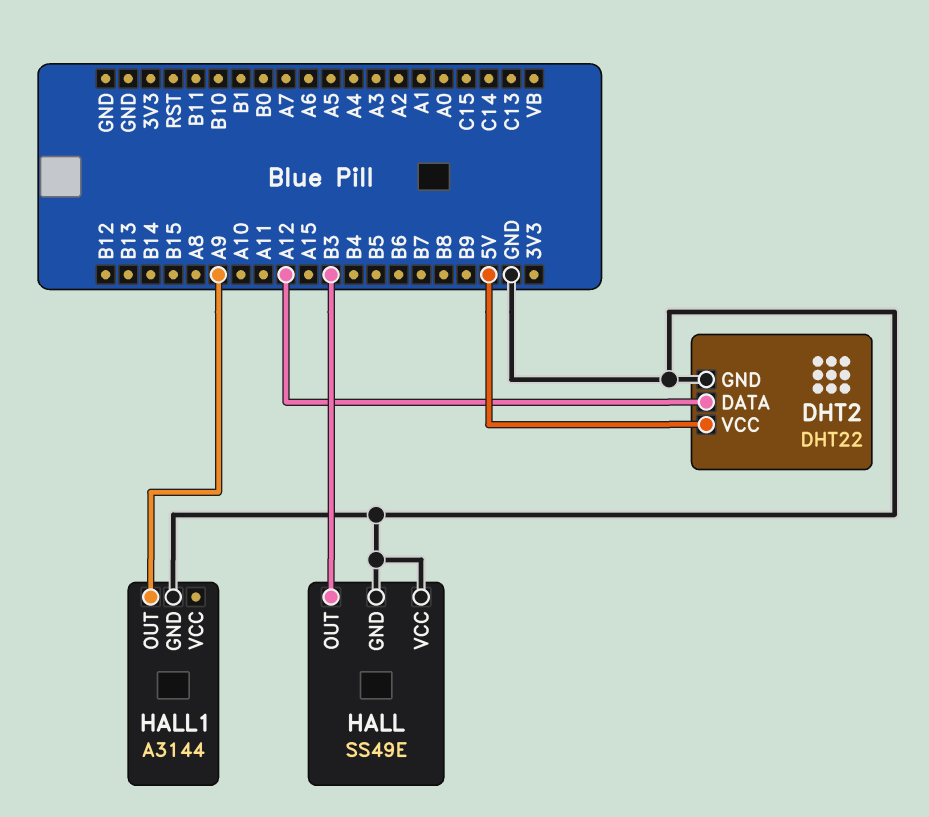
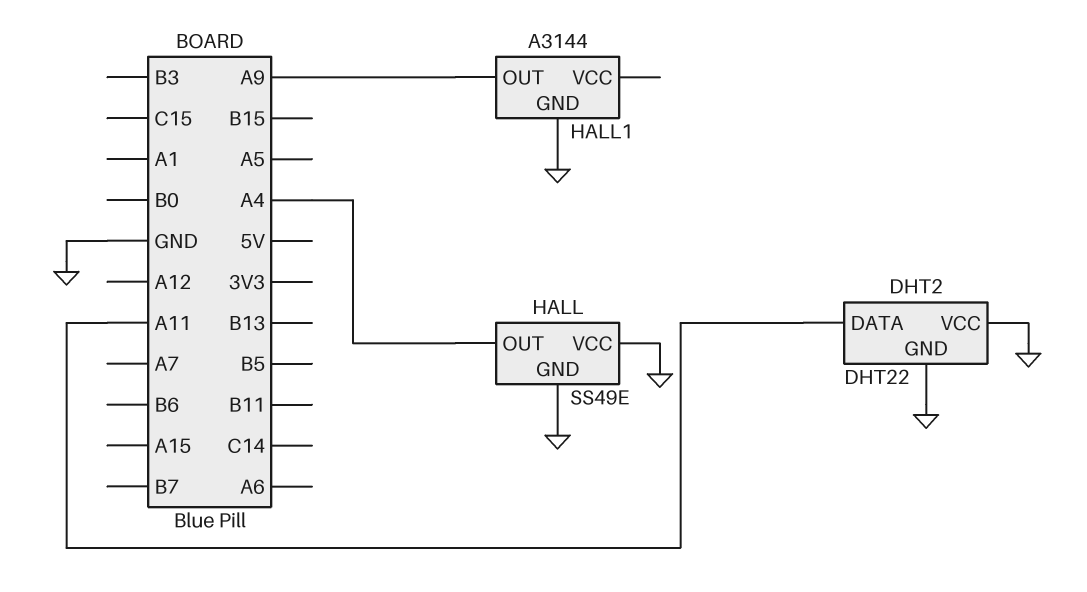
DHT2 pin DATA: A12 -> A11
DHT2 pin VCC: 5V -> GND
HALL pin OUT: B3 -> A4

